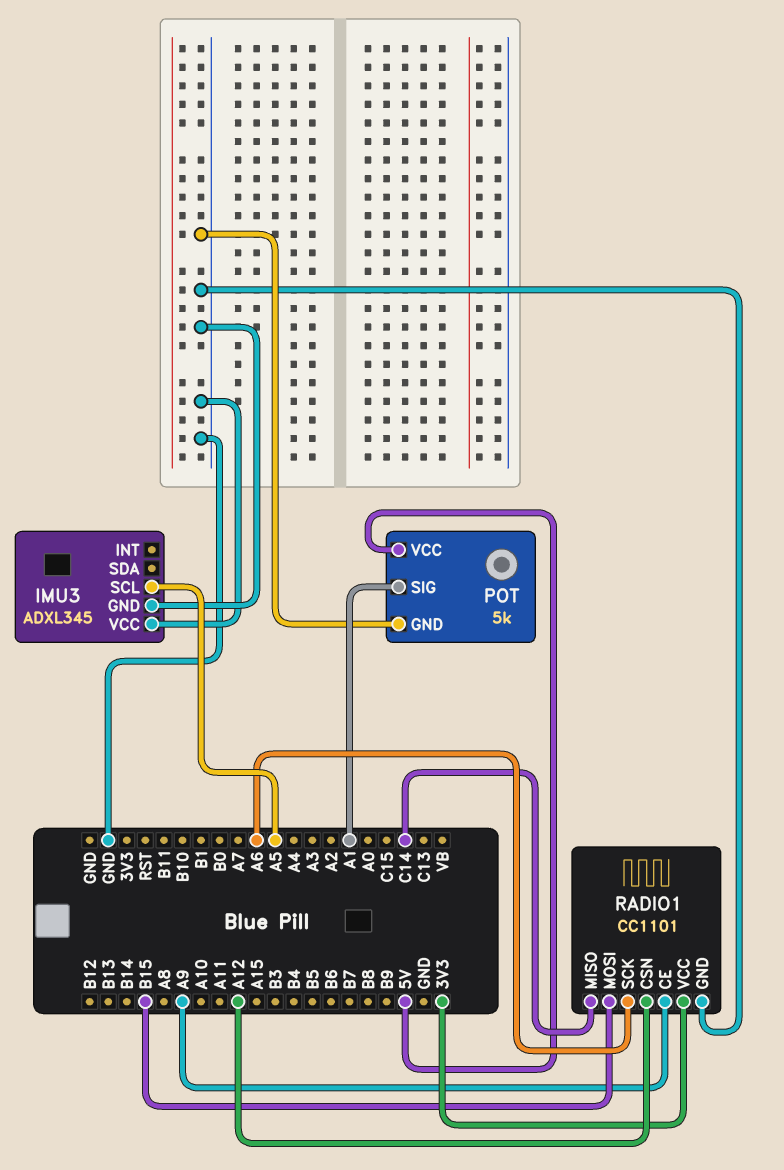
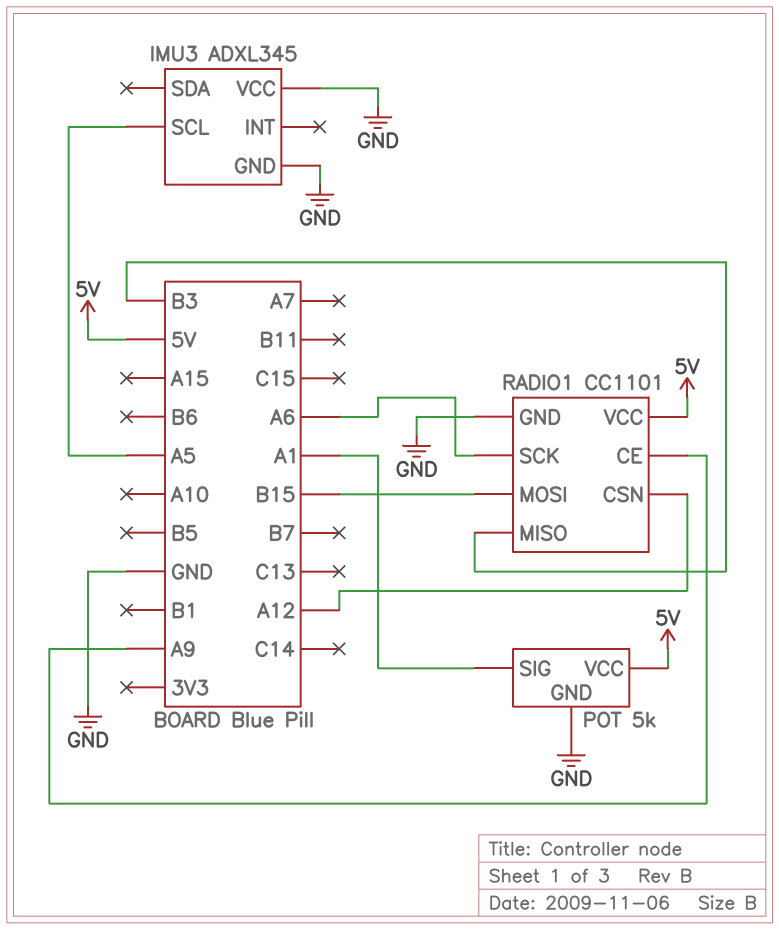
RADIO1 pin MISO: C14 -> B3
RADIO1 pin VCC: 3V3 -> 5V

